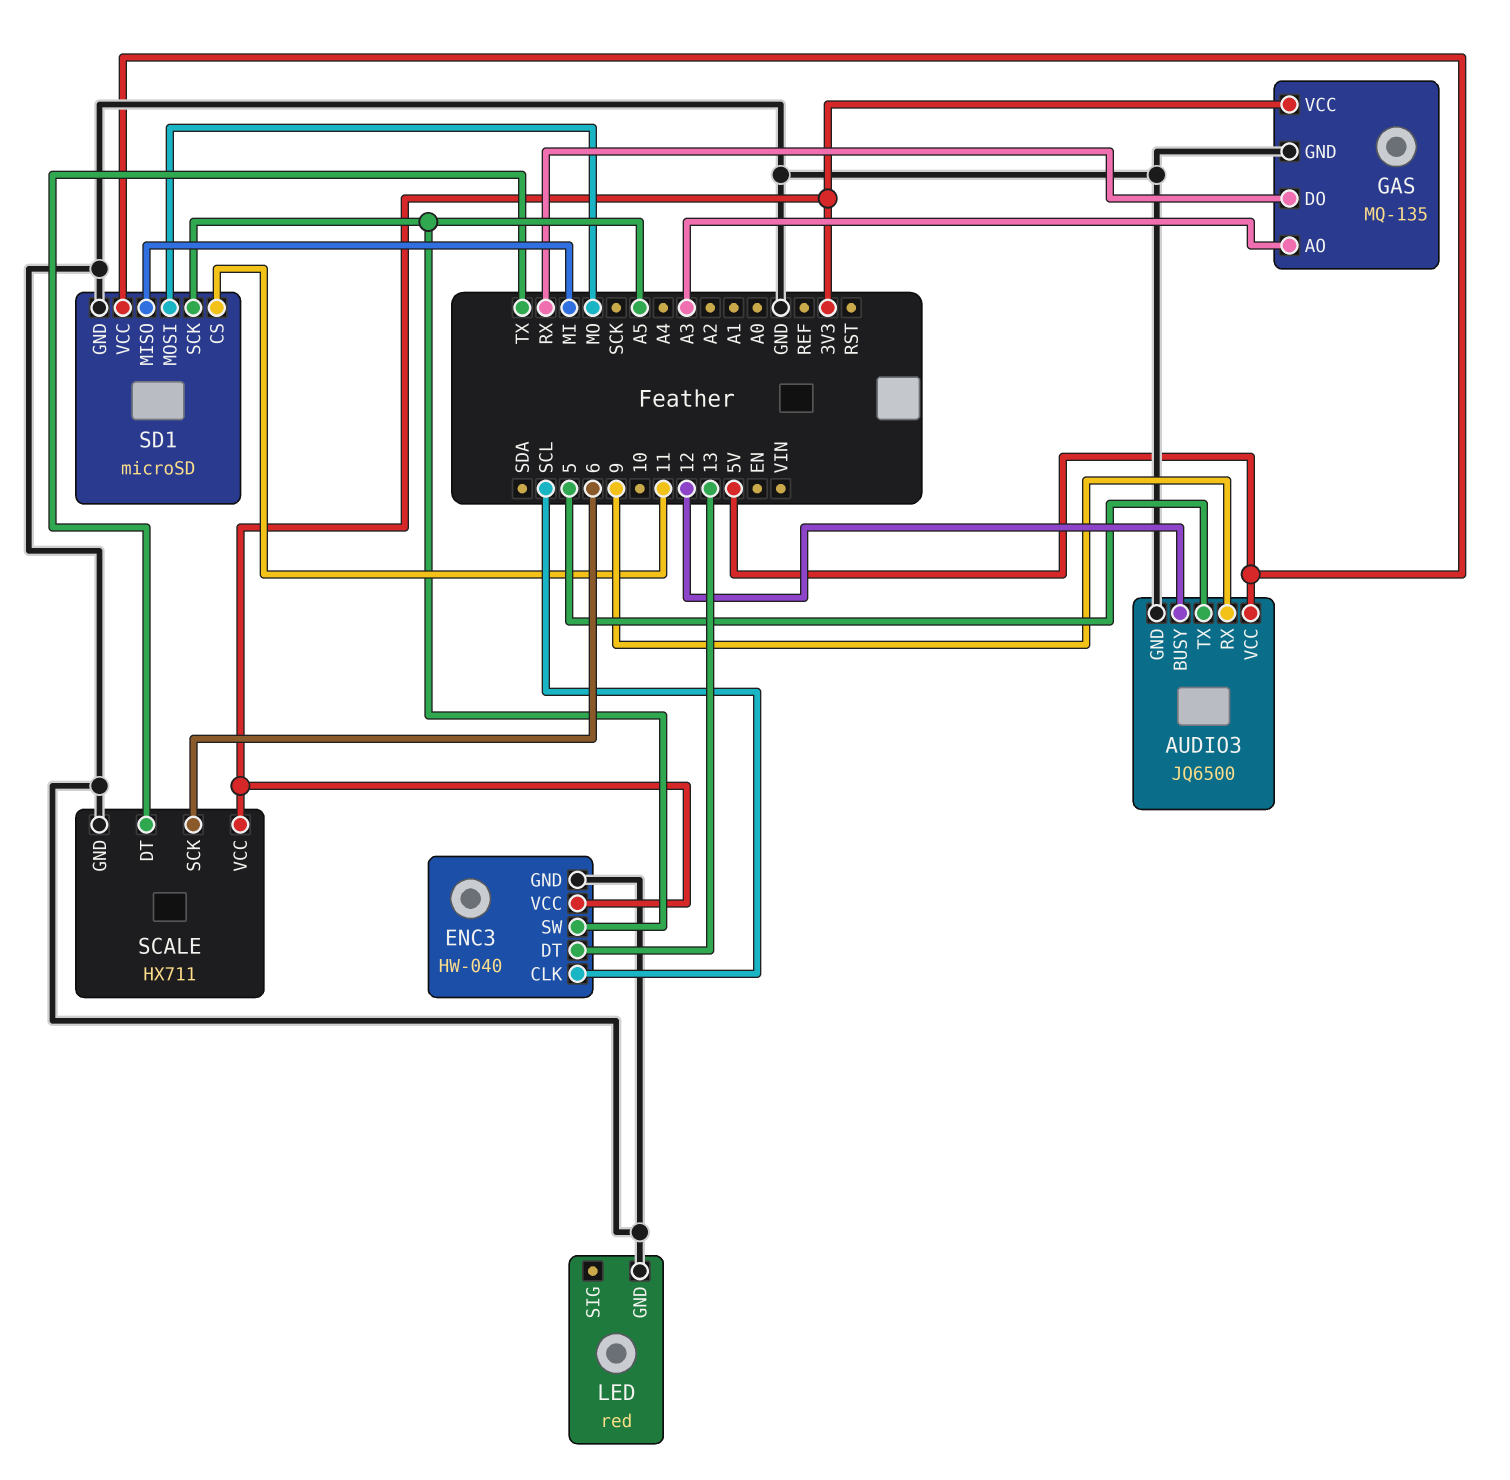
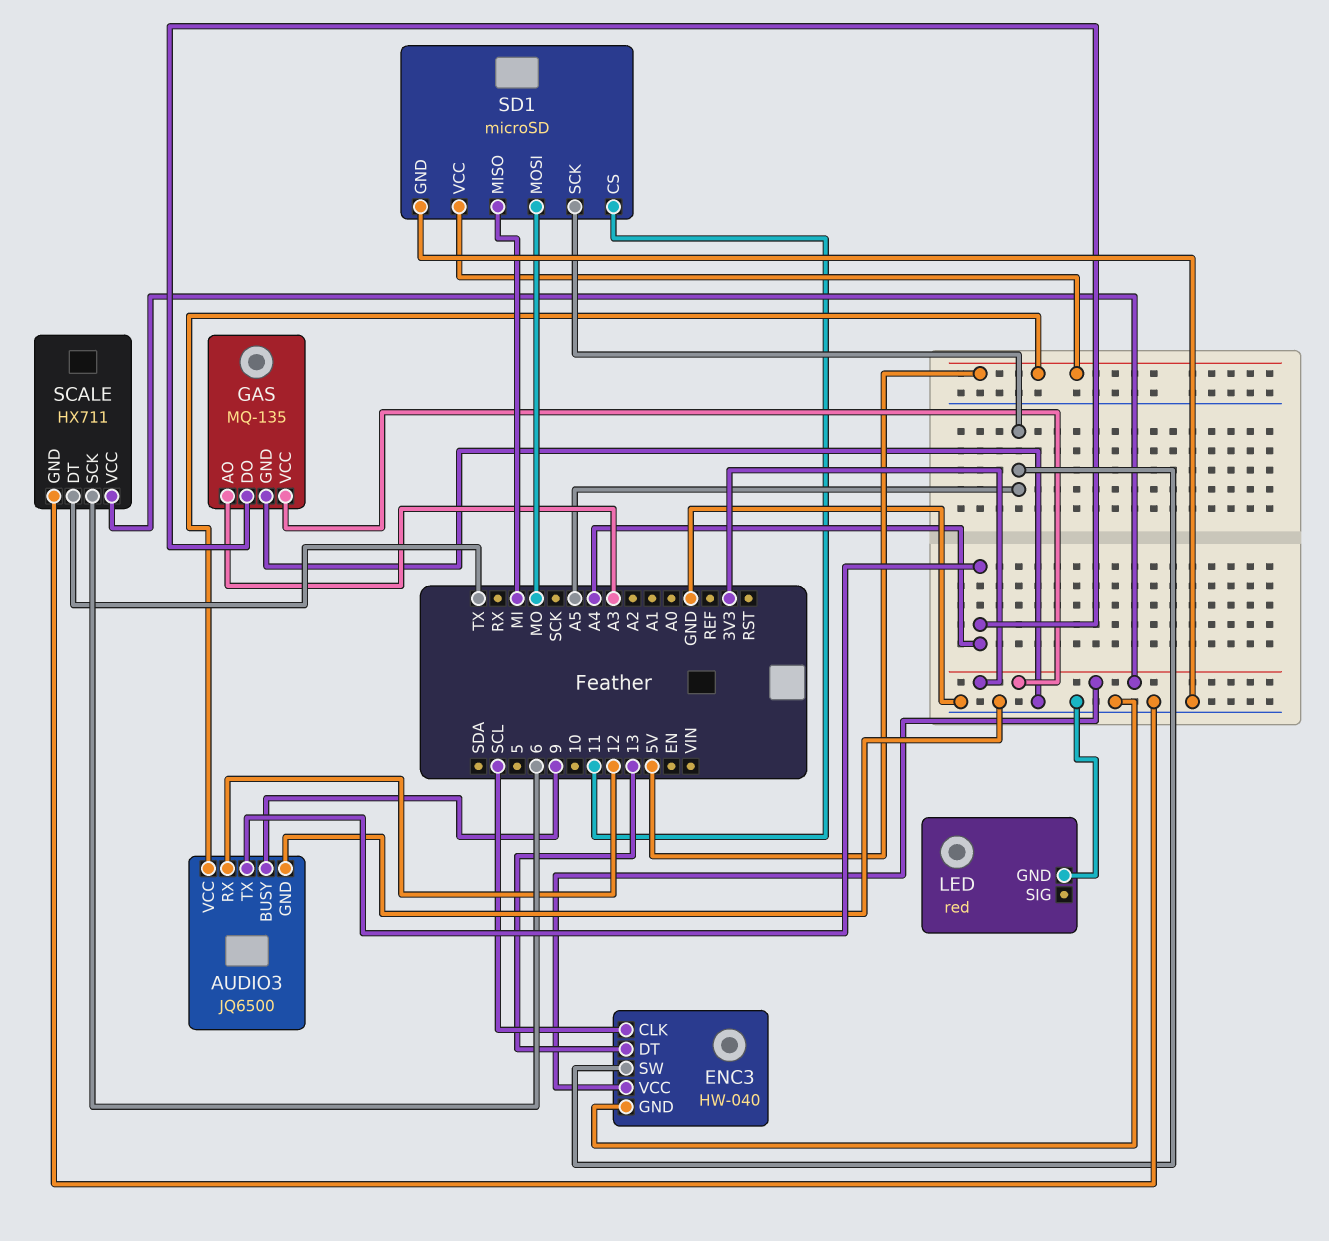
AUDIO3 pin BUSY: 12 -> 9
AUDIO3 pin RX: 9 -> 12
AUDIO3 pin TX: 5 -> A4
GAS pin DO: RX -> A4

